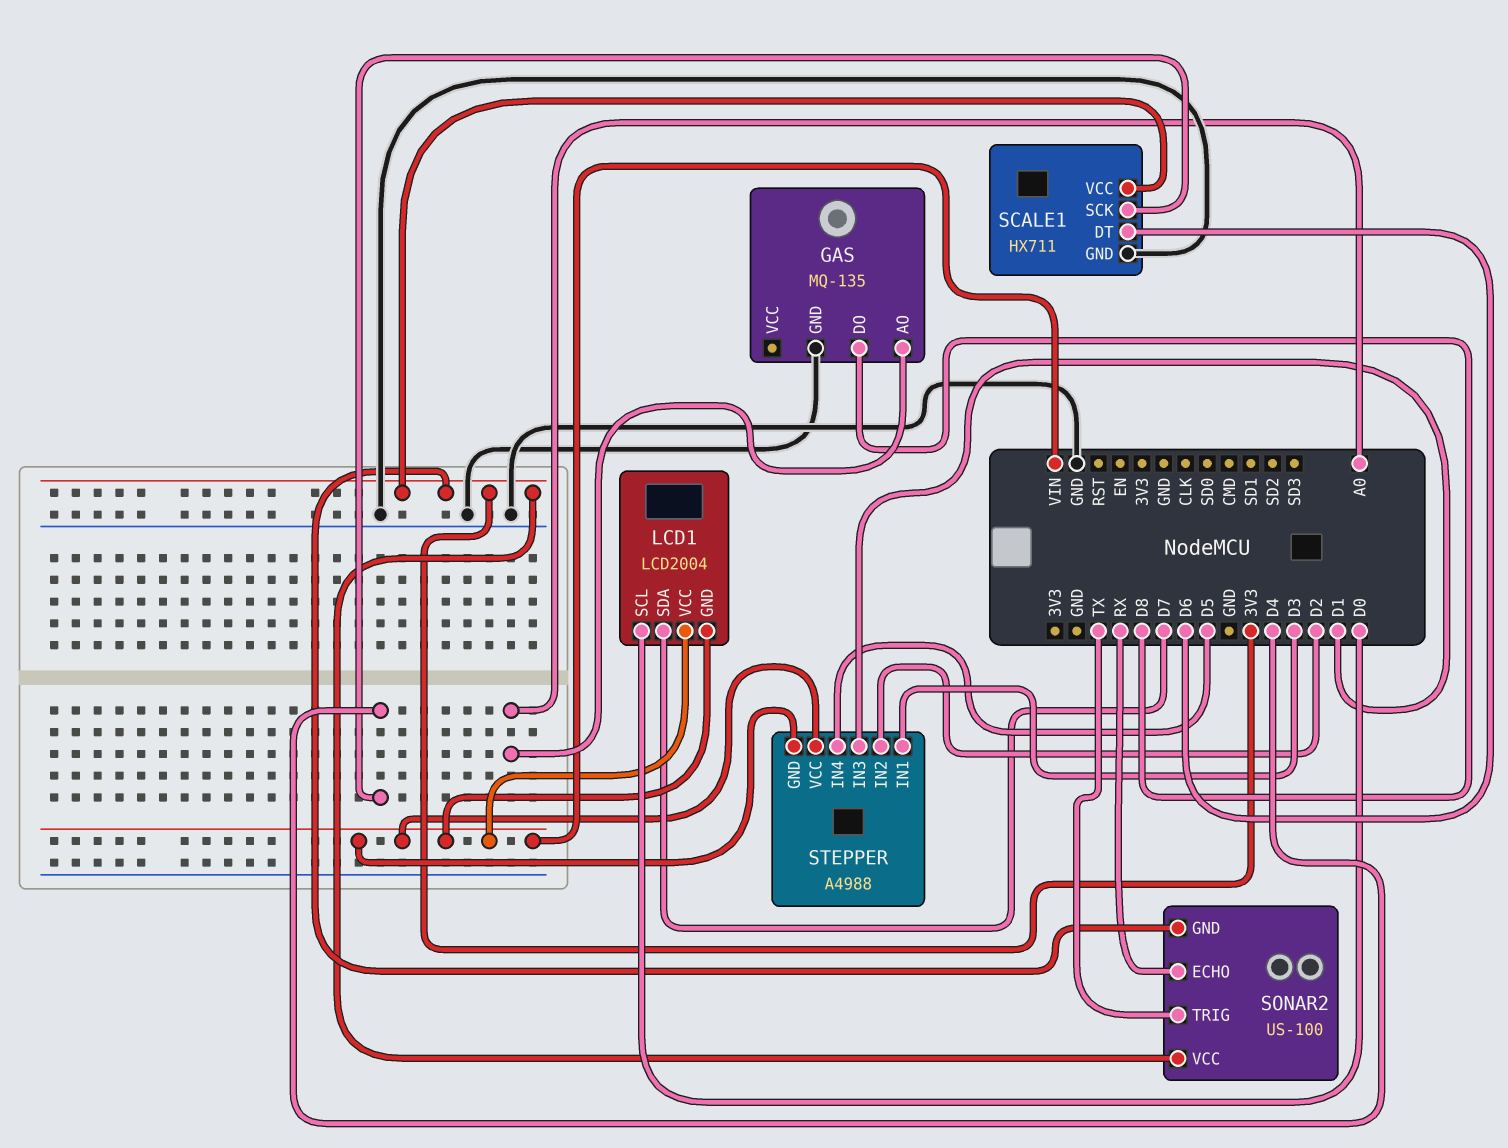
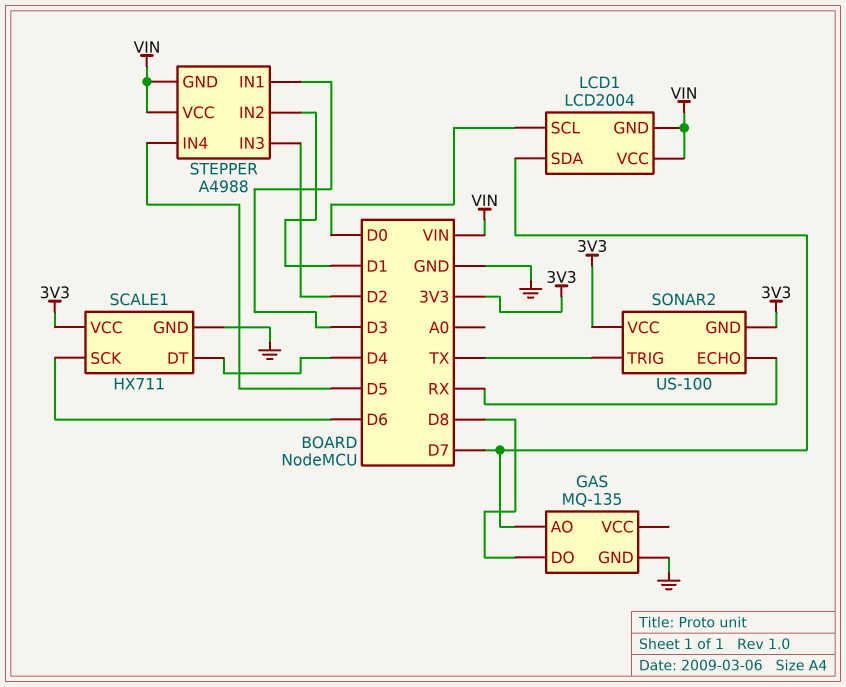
GAS pin AO: A0 -> D7
SCALE1 pin DT: D6 -> D4
SCALE1 pin SCK: D4 -> D6
STEPPER pin IN2: D2 -> D1
STEPPER pin IN3: D1 -> D2

